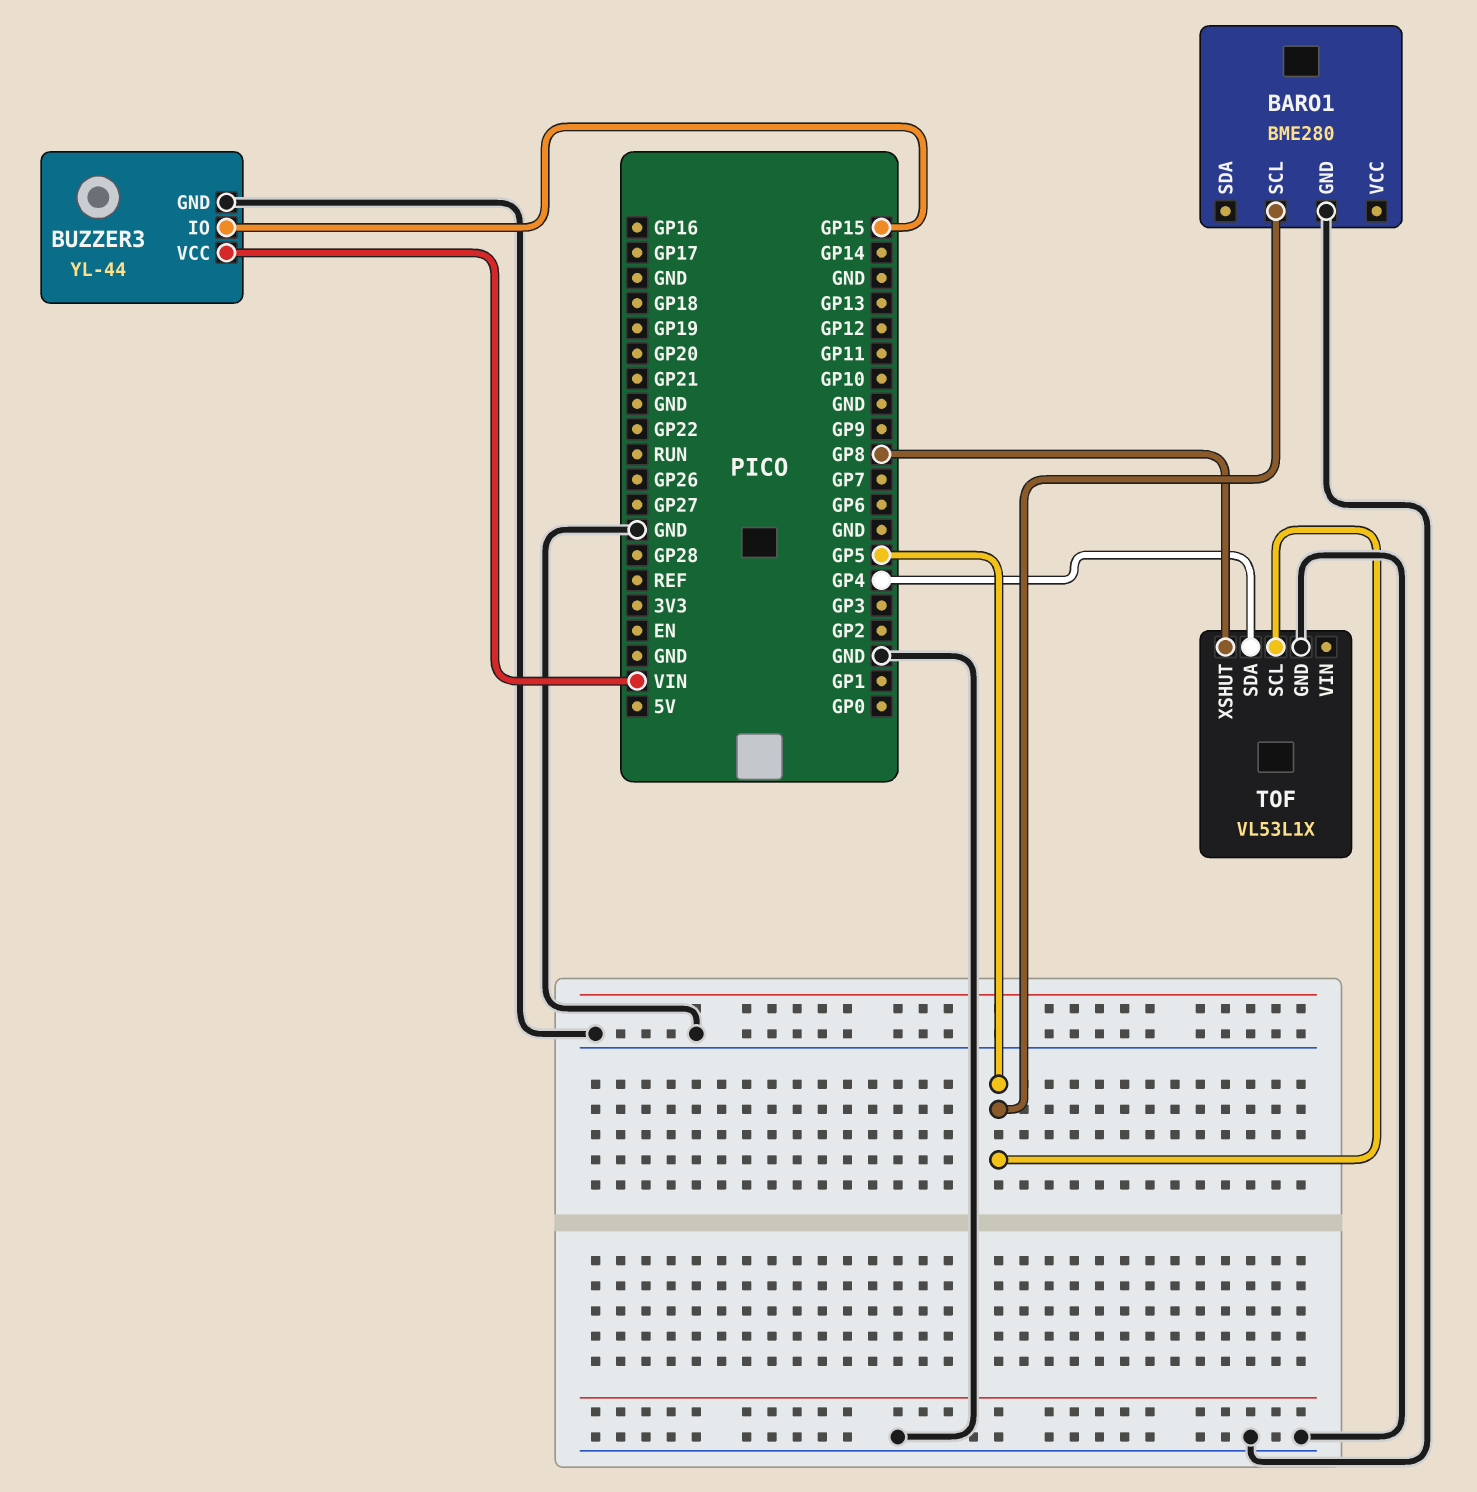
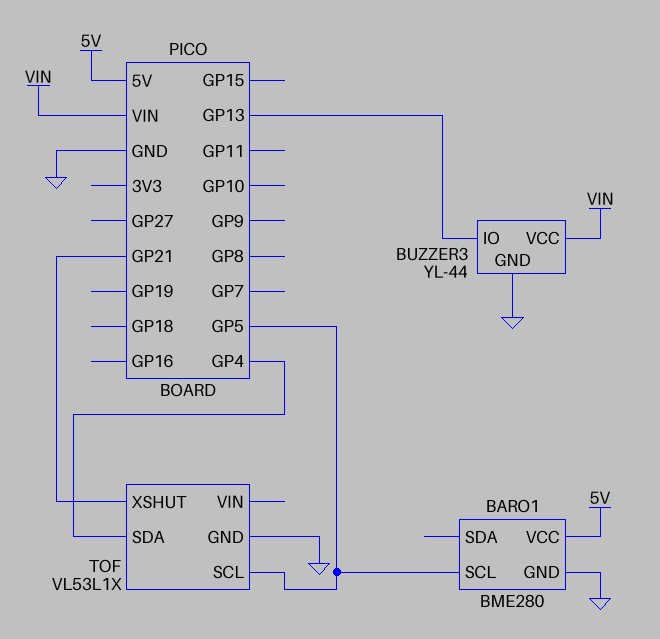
BARO1 pin VCC: none -> 5V
BUZZER3 pin IO: GP15 -> GP13
TOF pin XSHUT: GP8 -> GP21

